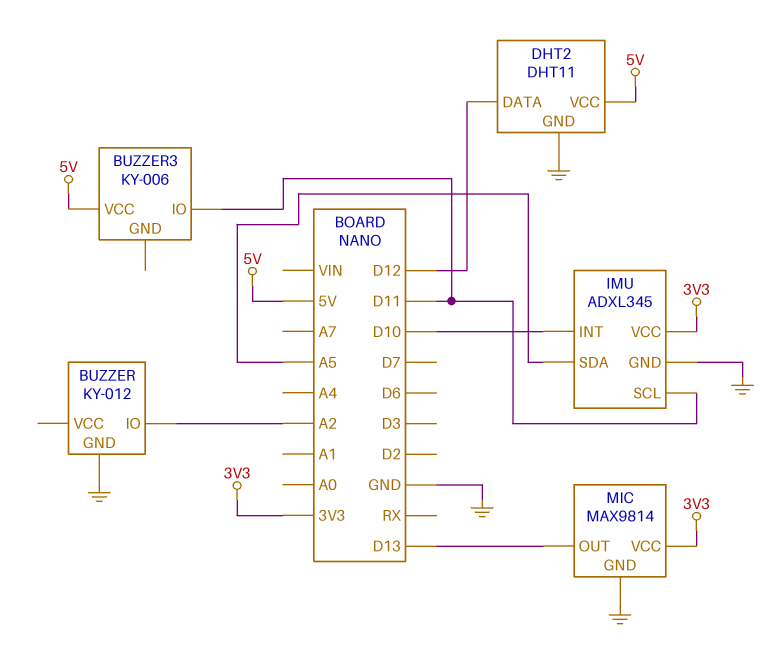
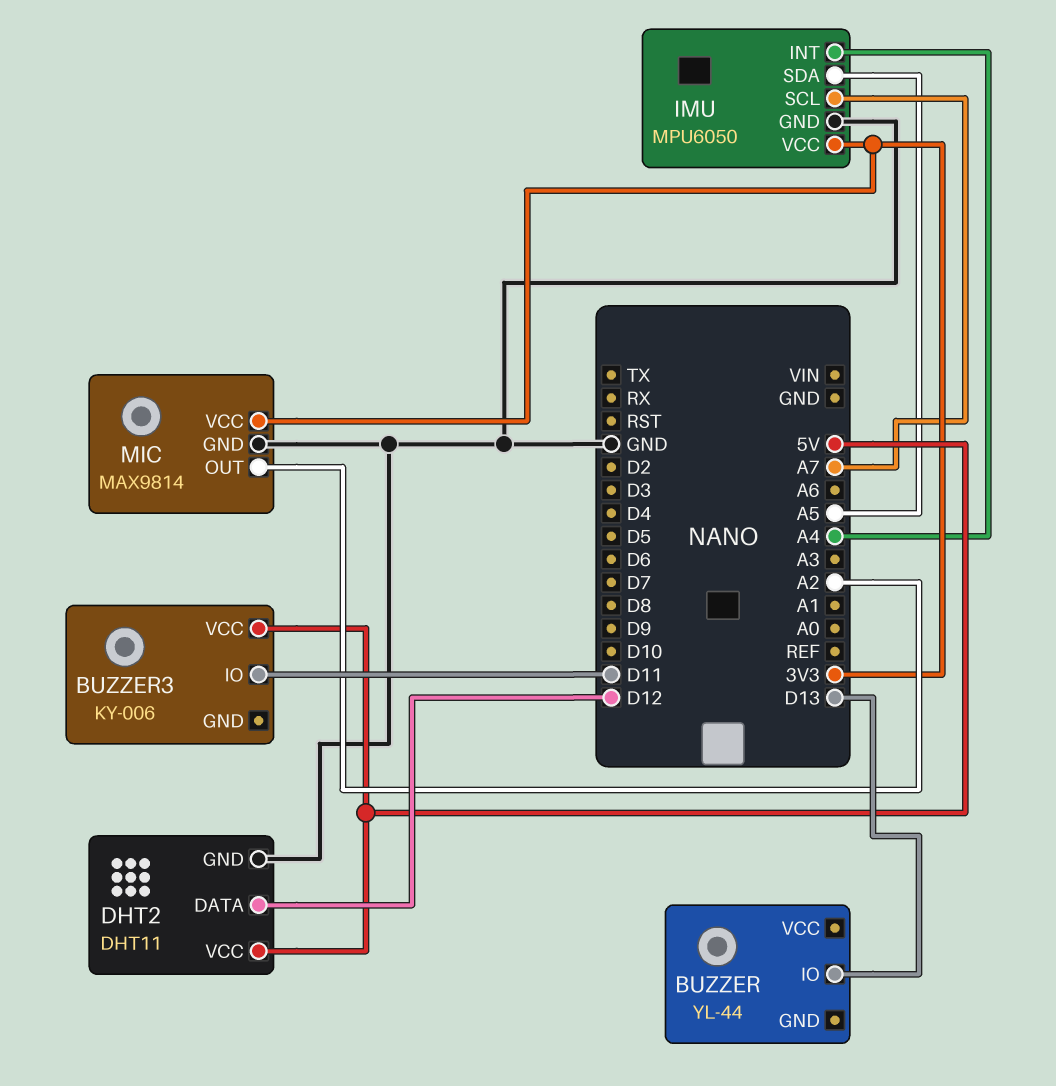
BUZZER: KY-012 -> YL-44
BUZZER pin GND: GND -> none
BUZZER pin IO: A2 -> D13
IMU: ADXL345 -> MPU6050
IMU pin INT: D10 -> A4
IMU pin SCL: D11 -> A7
MIC pin OUT: D13 -> A2

